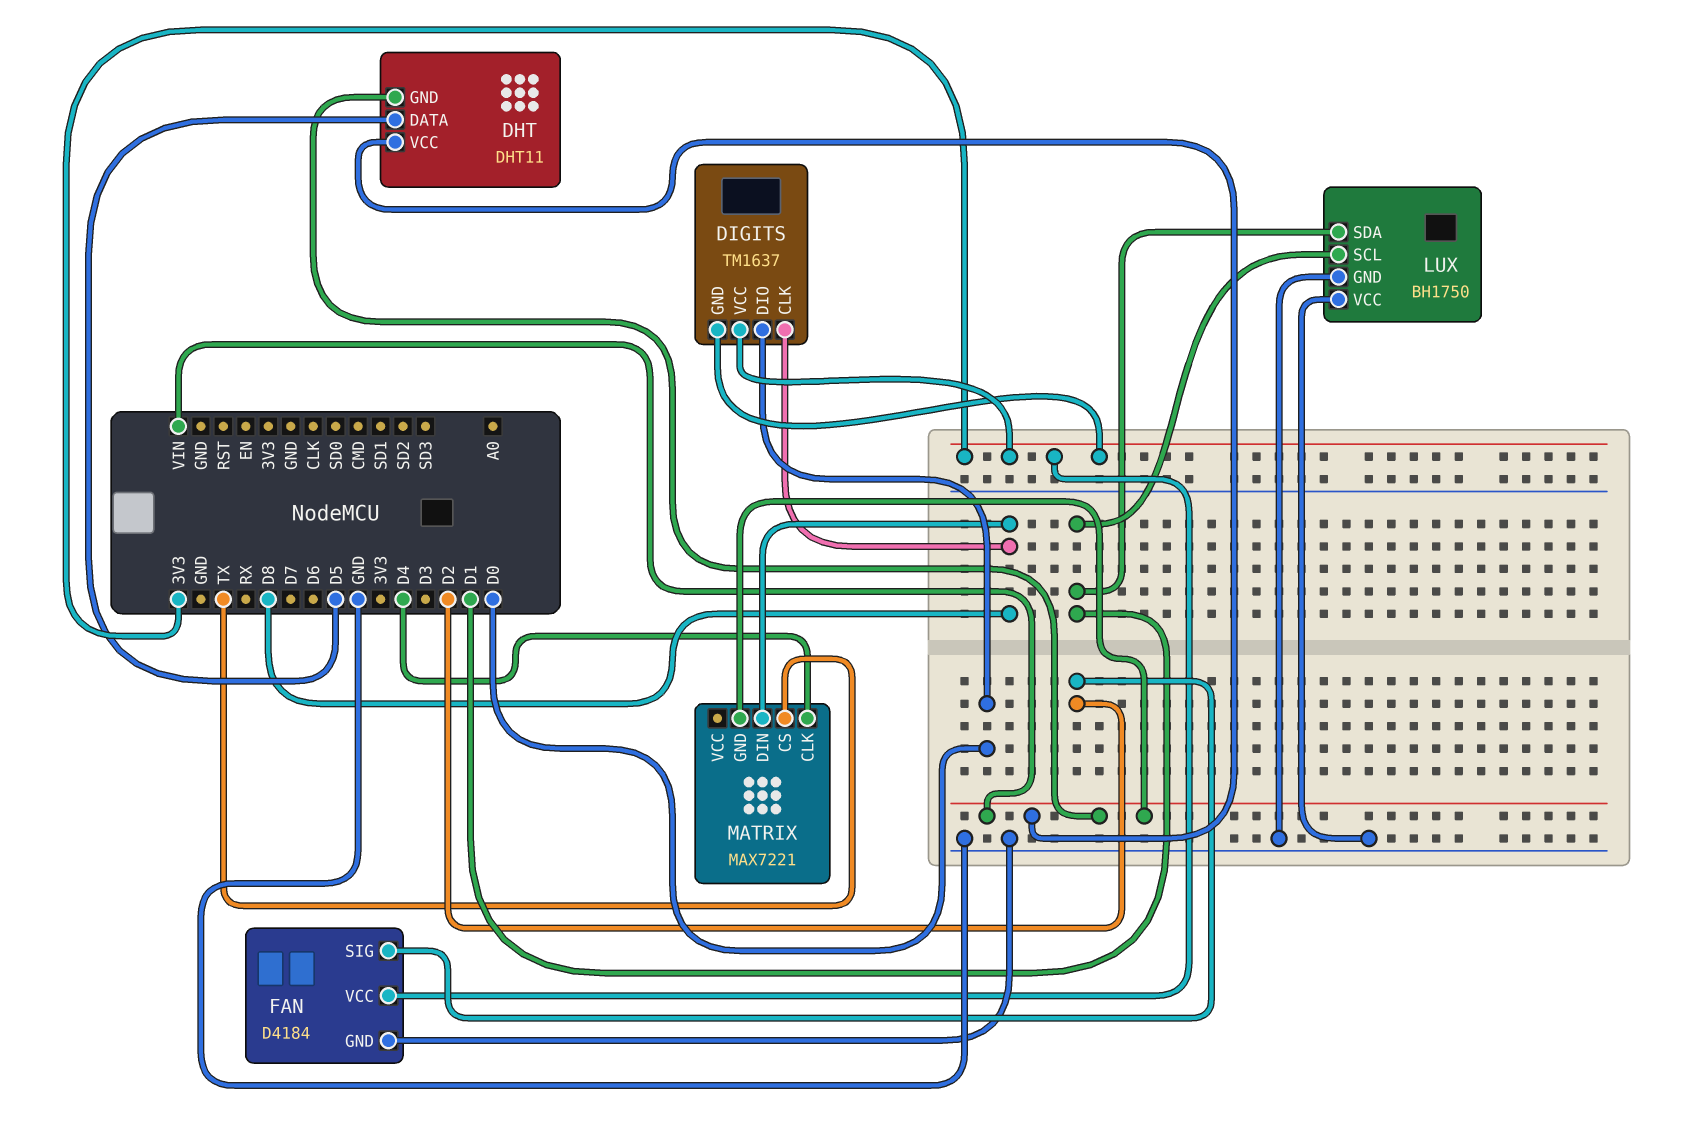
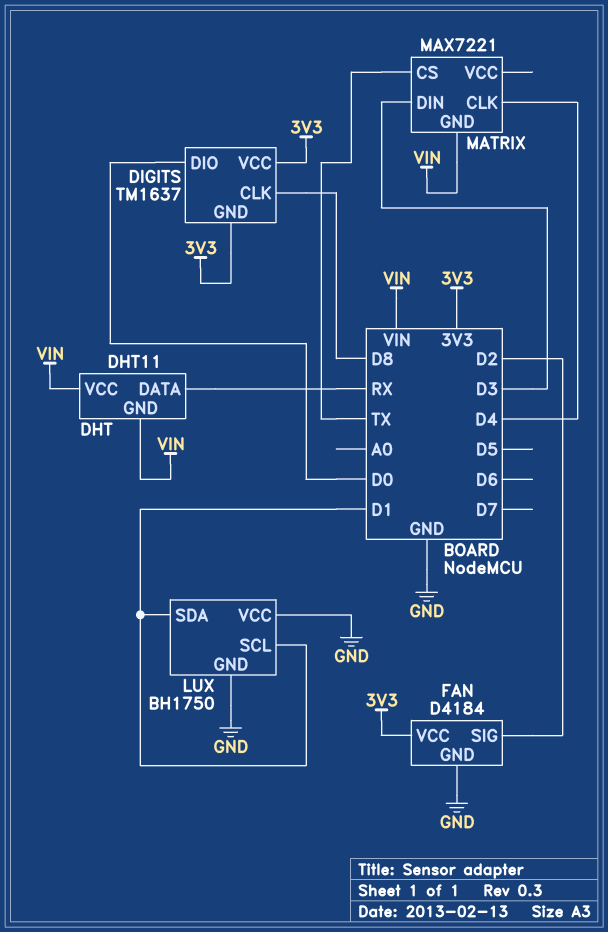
DHT pin DATA: D5 -> RX
MATRIX pin DIN: D8 -> D3

